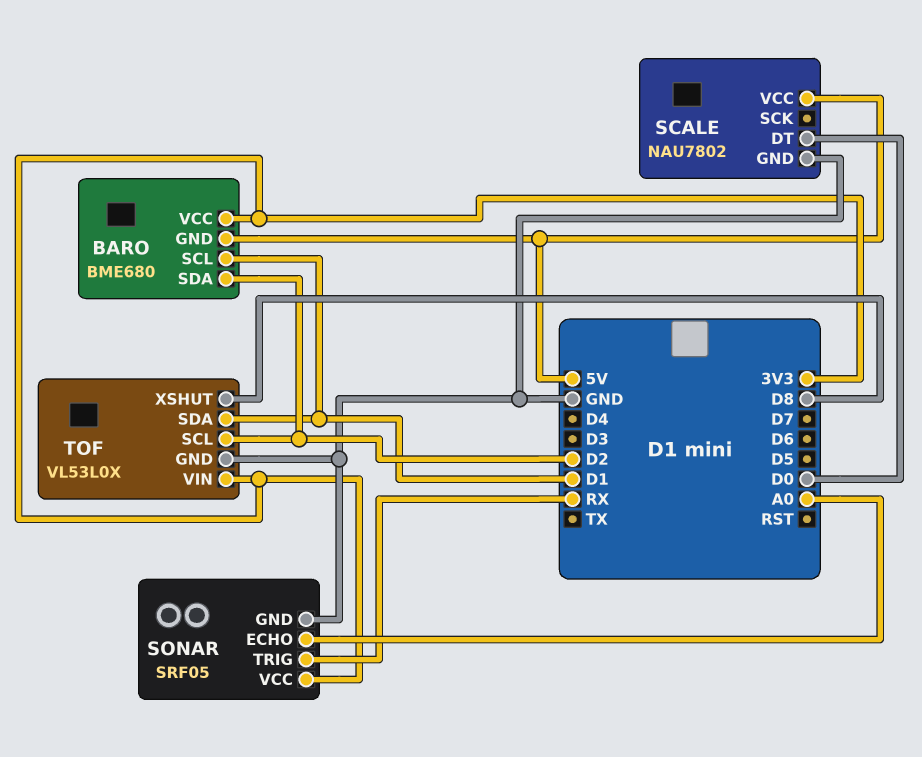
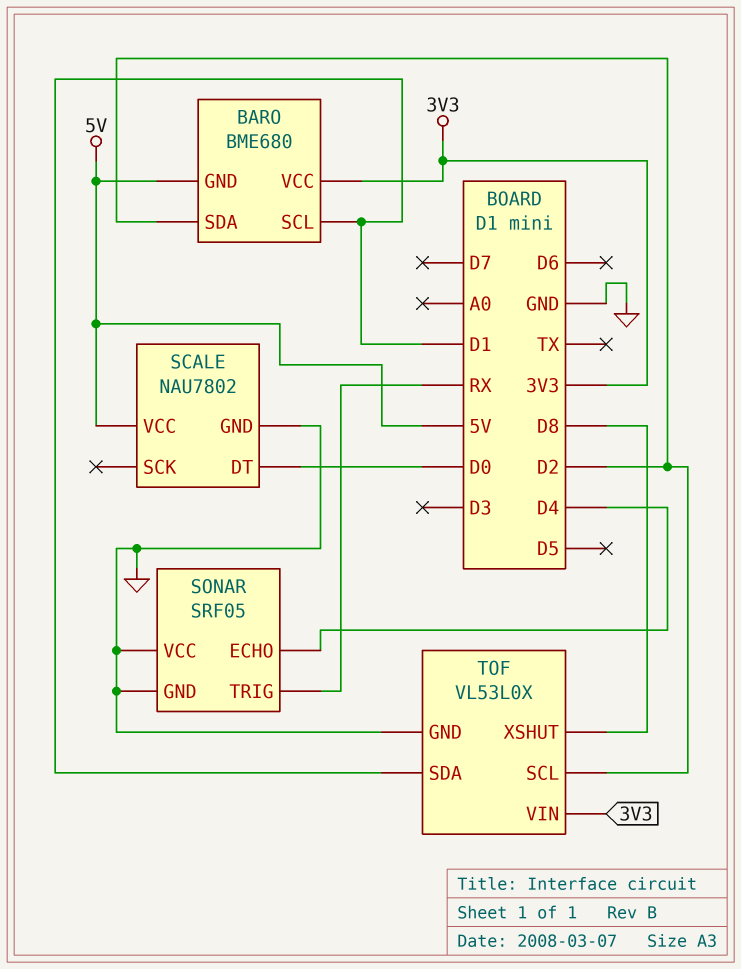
SONAR pin ECHO: A0 -> D4
SONAR pin VCC: 3V3 -> GND

